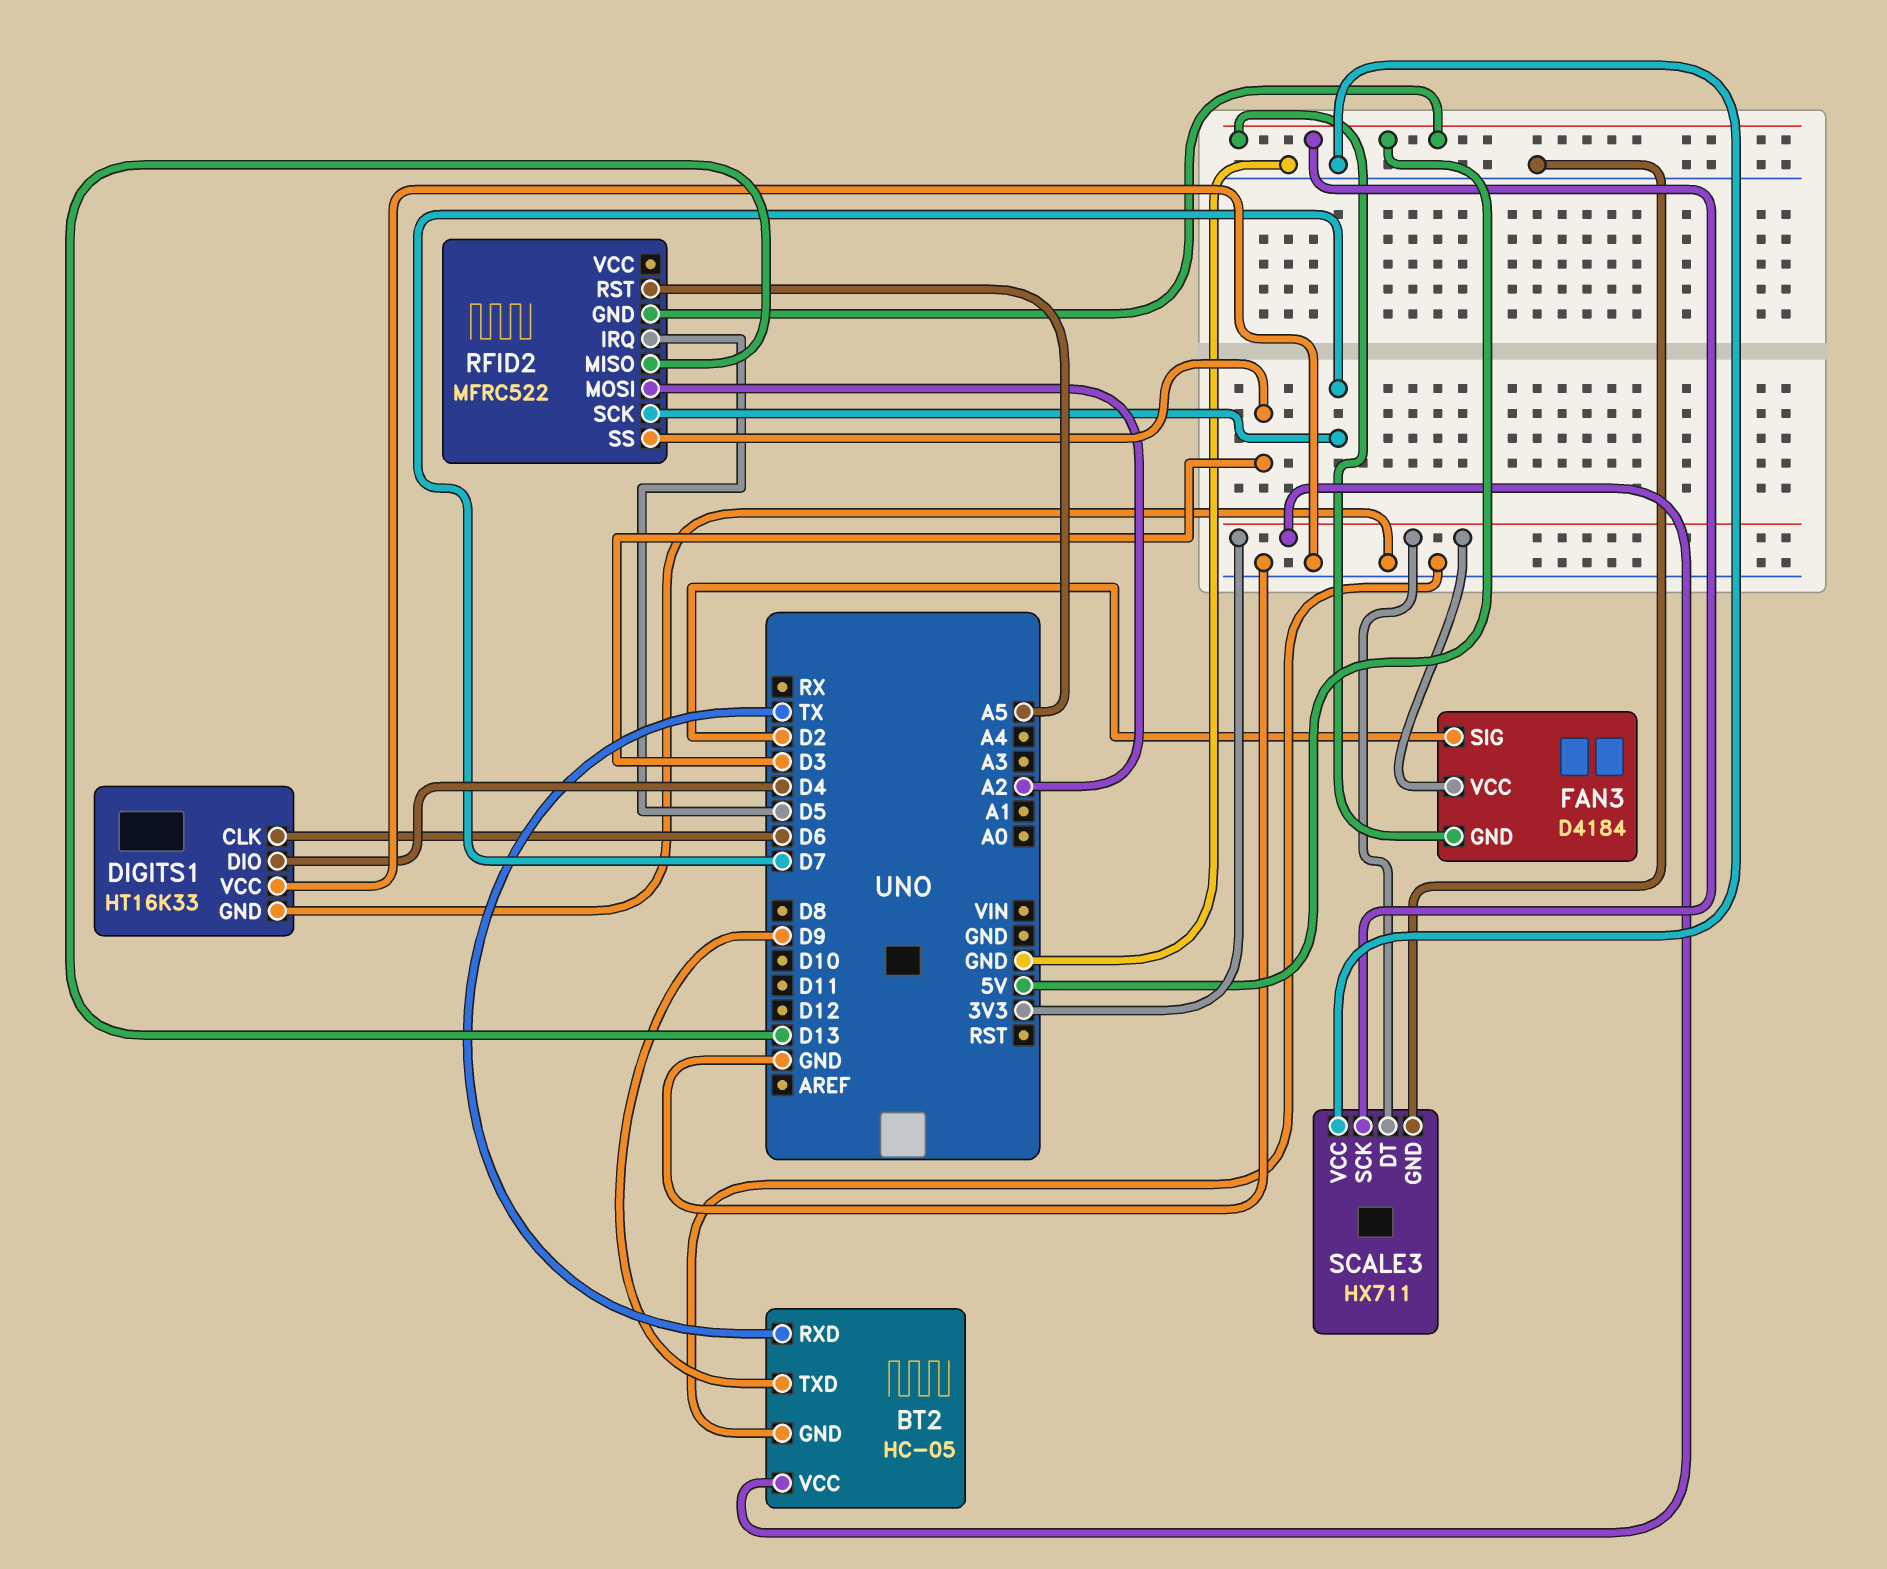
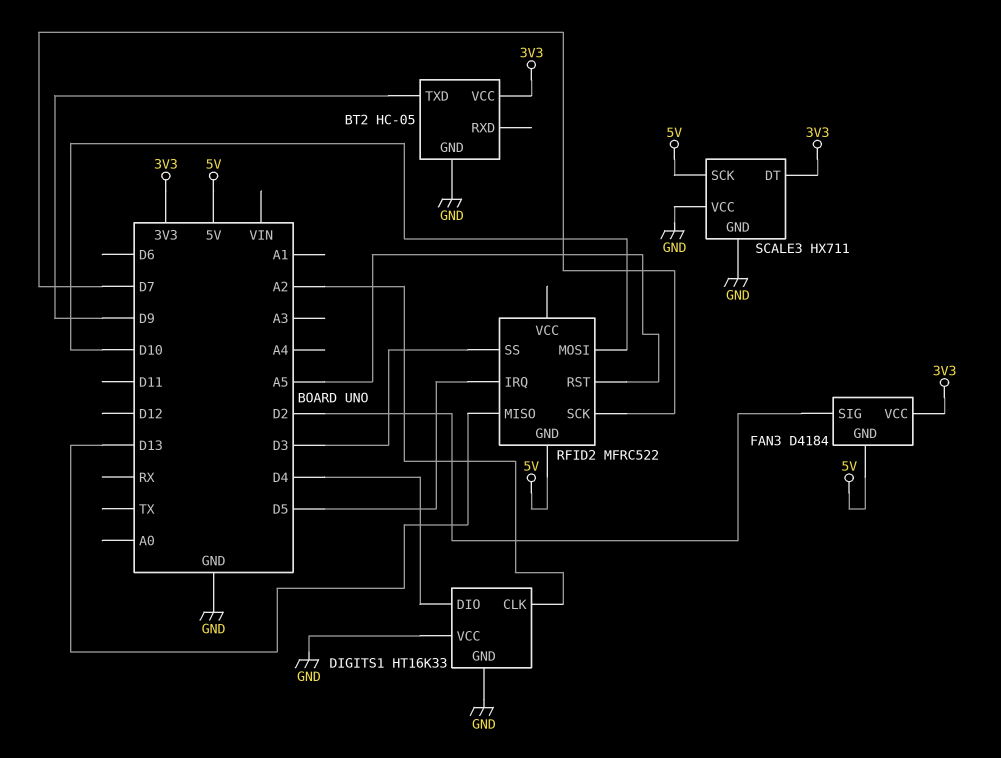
BT2 pin RXD: TX -> none
DIGITS1 pin CLK: D6 -> A2
RFID2 pin MOSI: A2 -> D10

